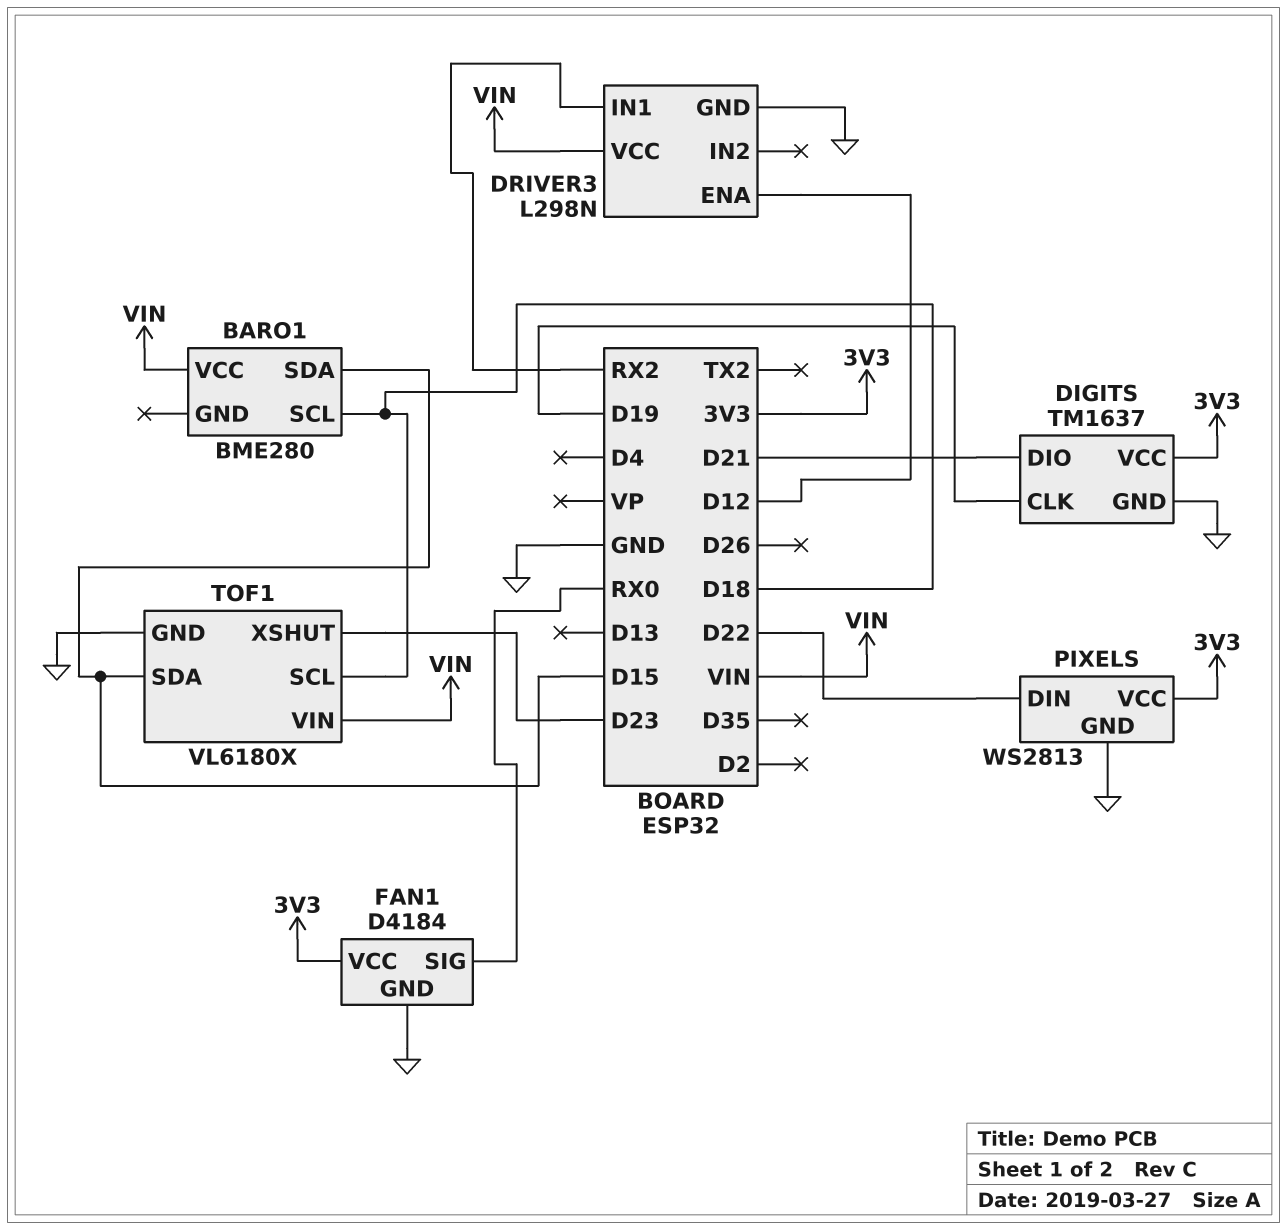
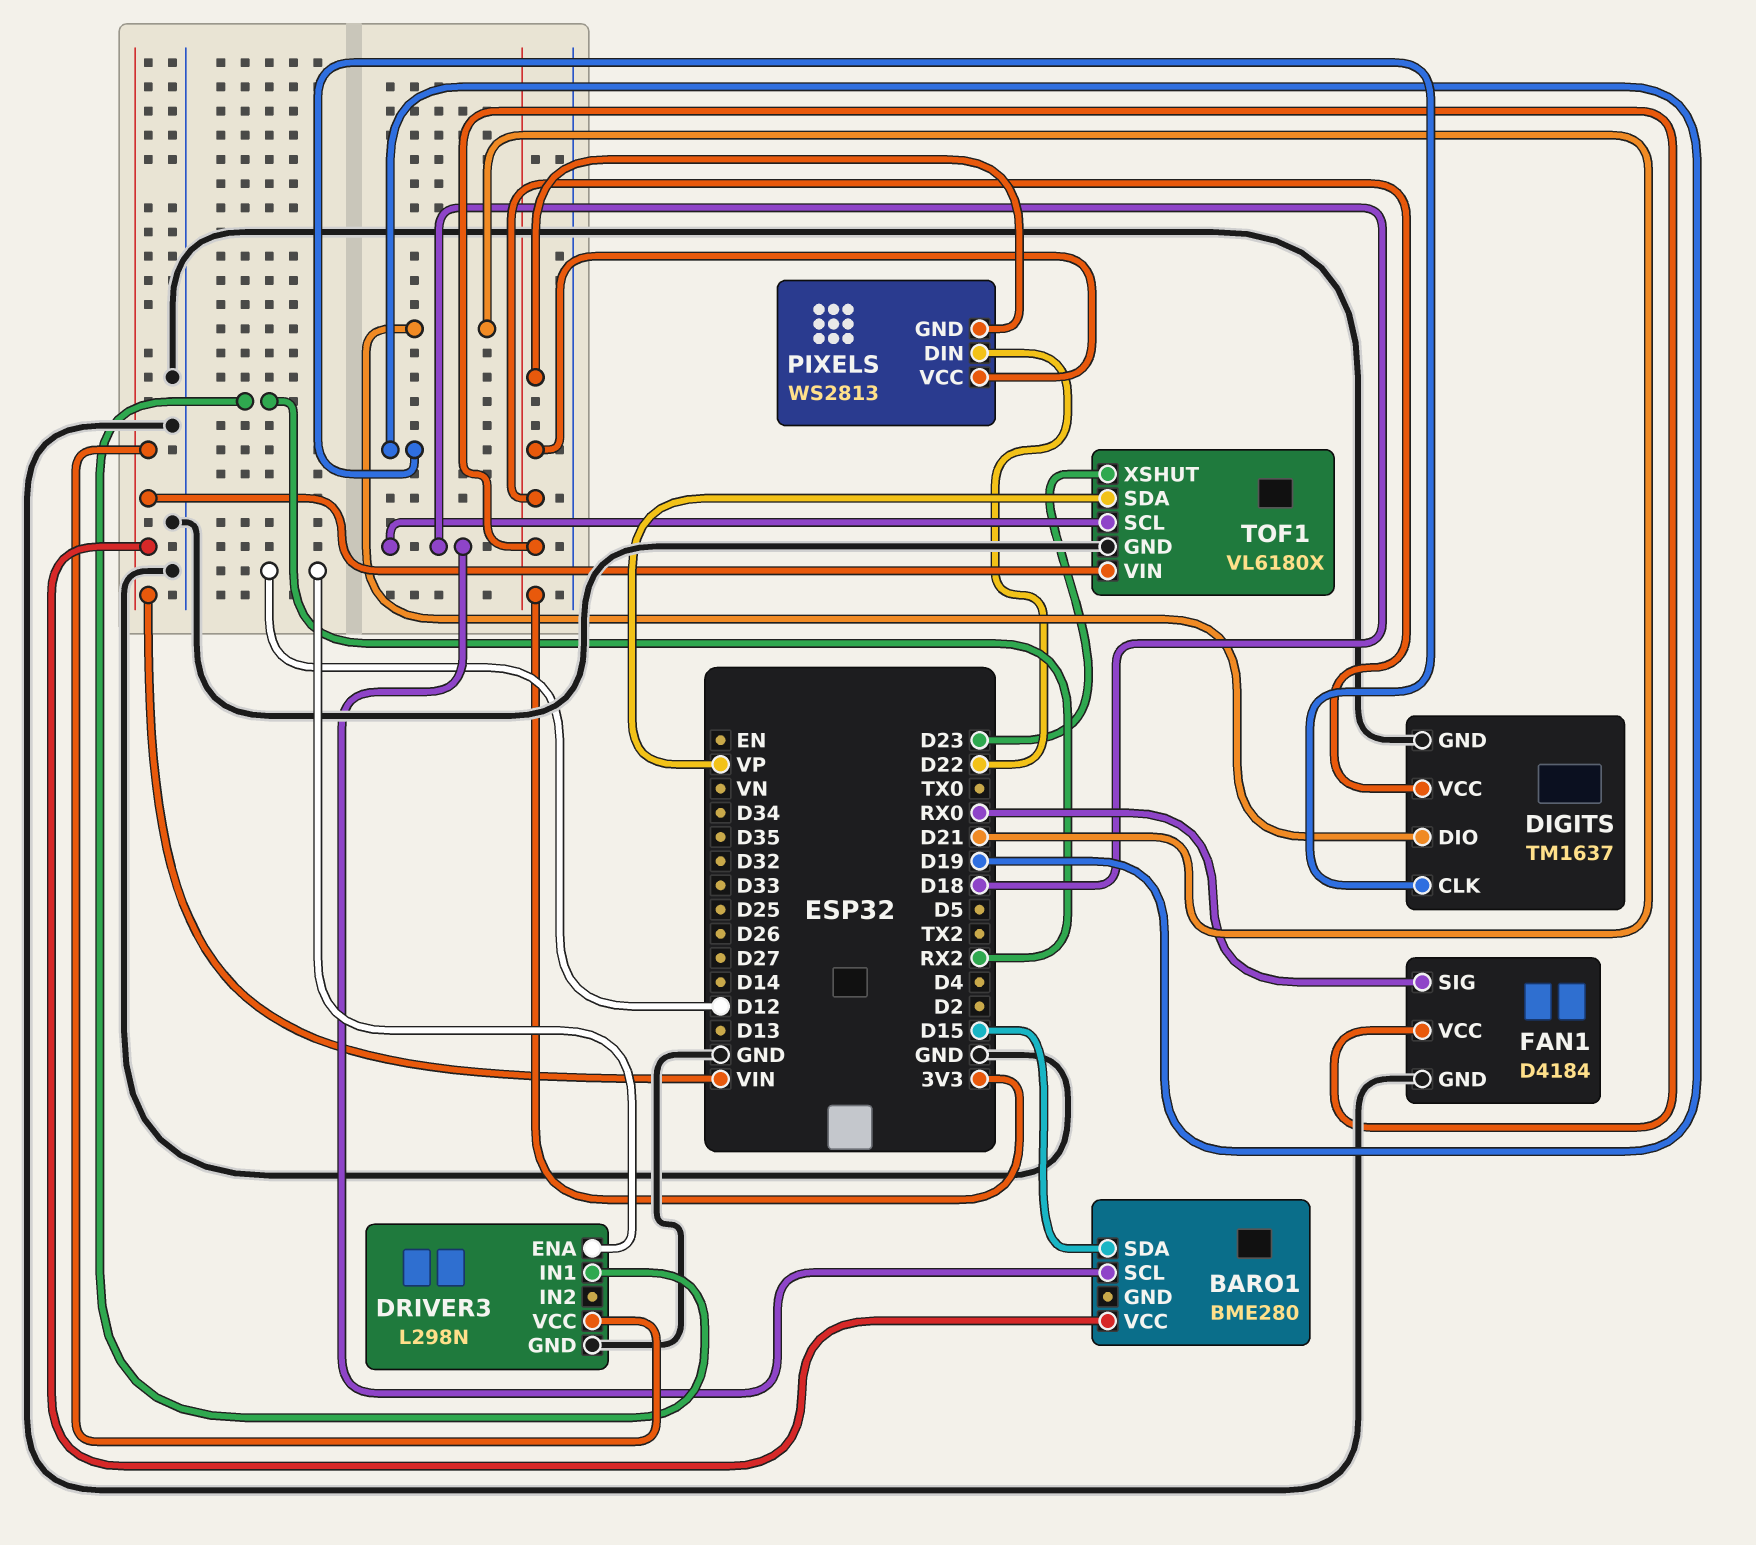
PIXELS pin GND: GND -> 3V3
TOF1 pin SDA: D15 -> VP

